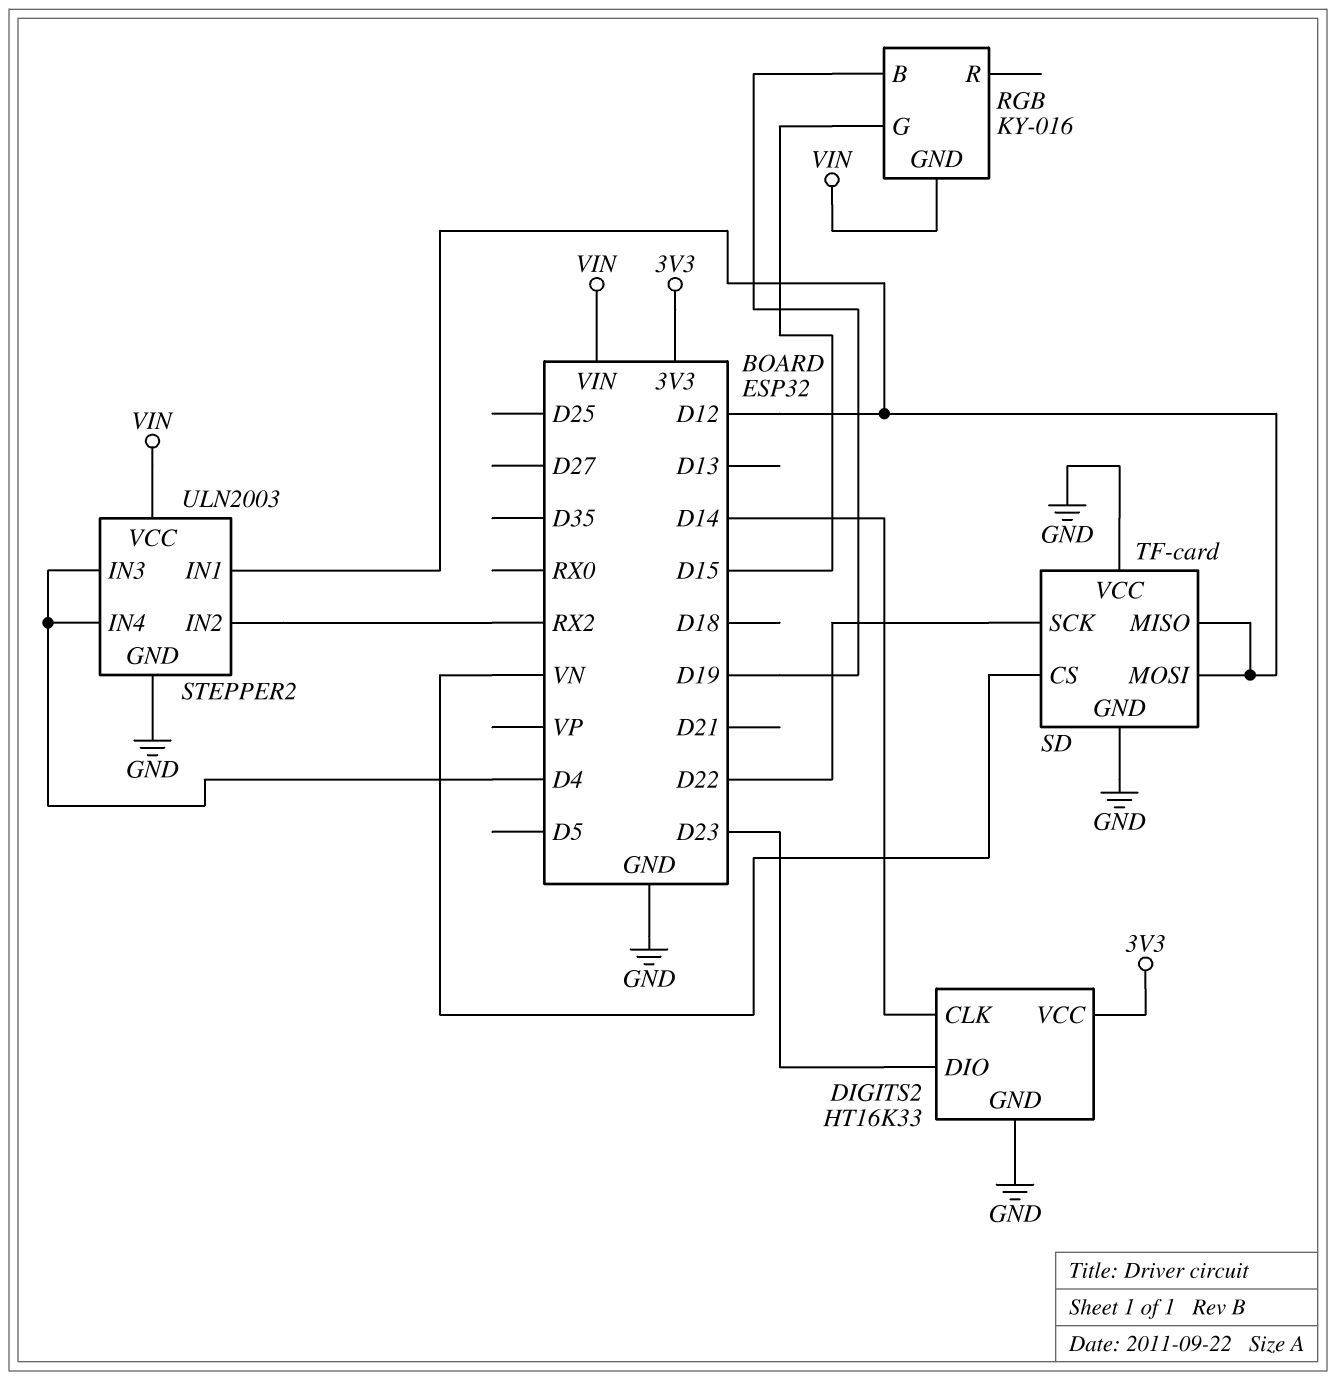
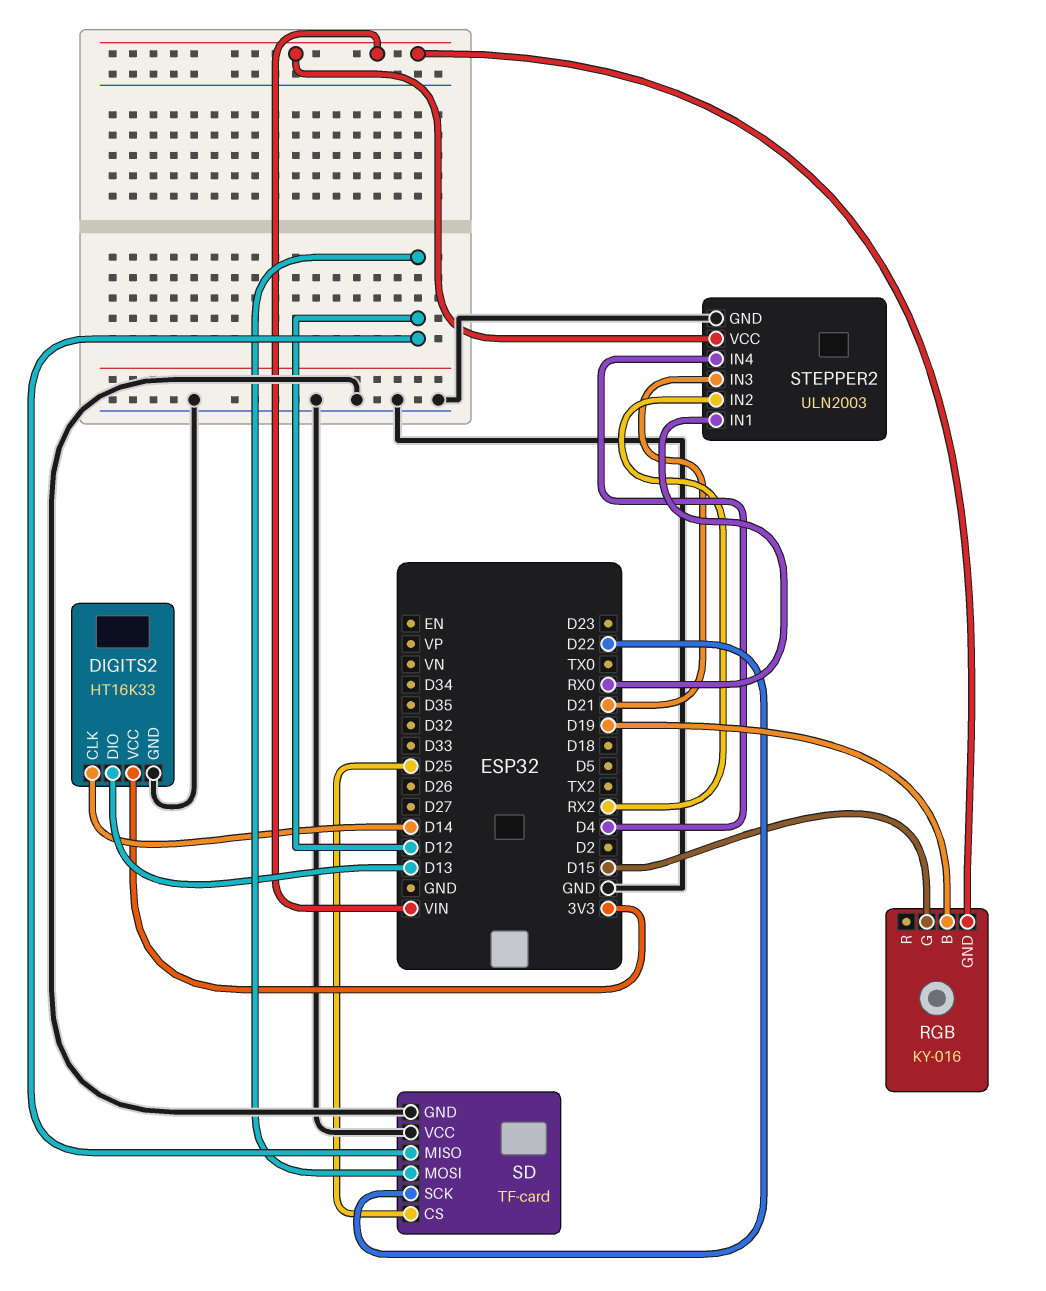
DIGITS2 pin DIO: D23 -> D13
SD pin CS: VN -> D25
STEPPER2 pin IN1: D12 -> RX0
STEPPER2 pin IN3: D4 -> D21

